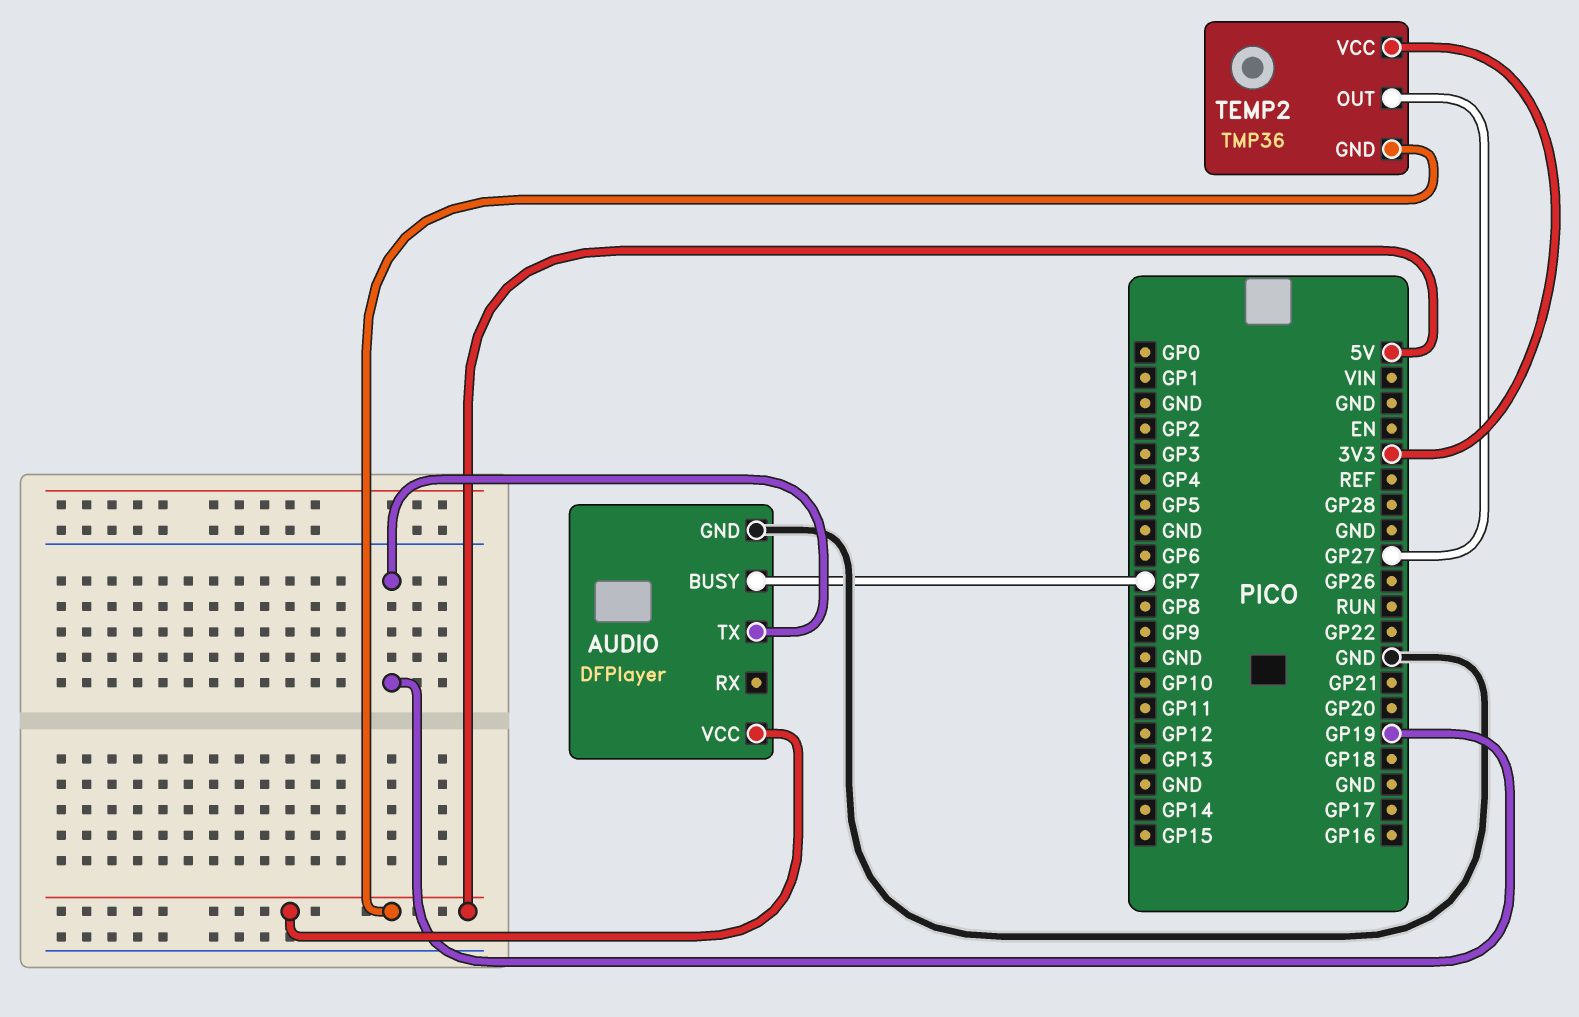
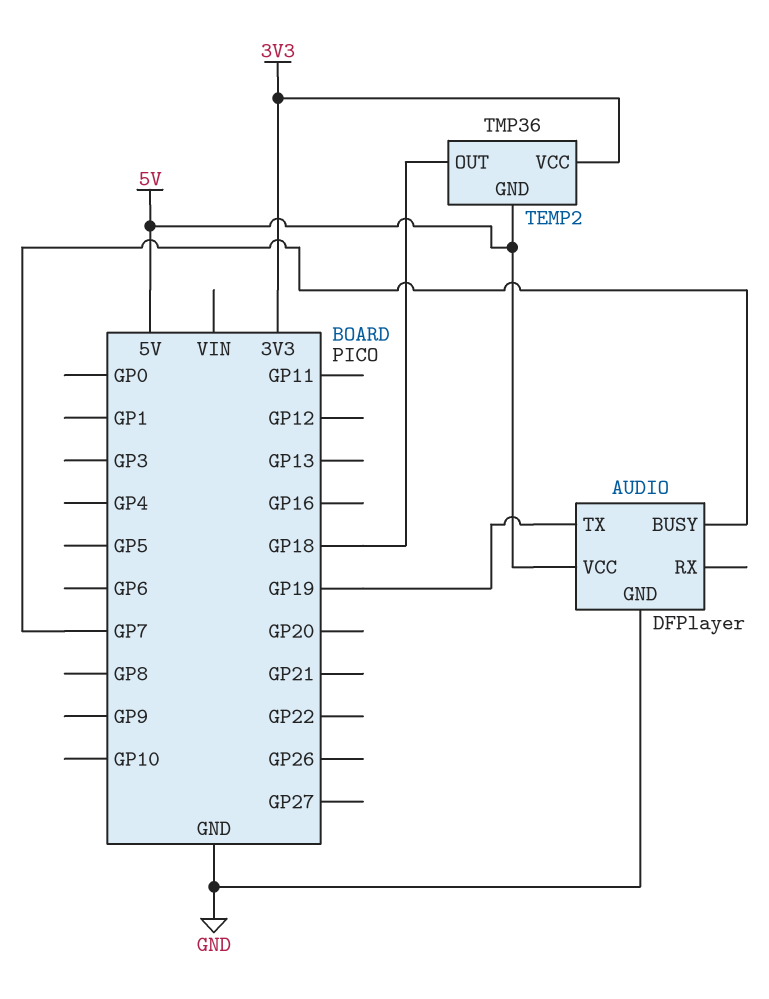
TEMP2 pin OUT: GP27 -> GP18

